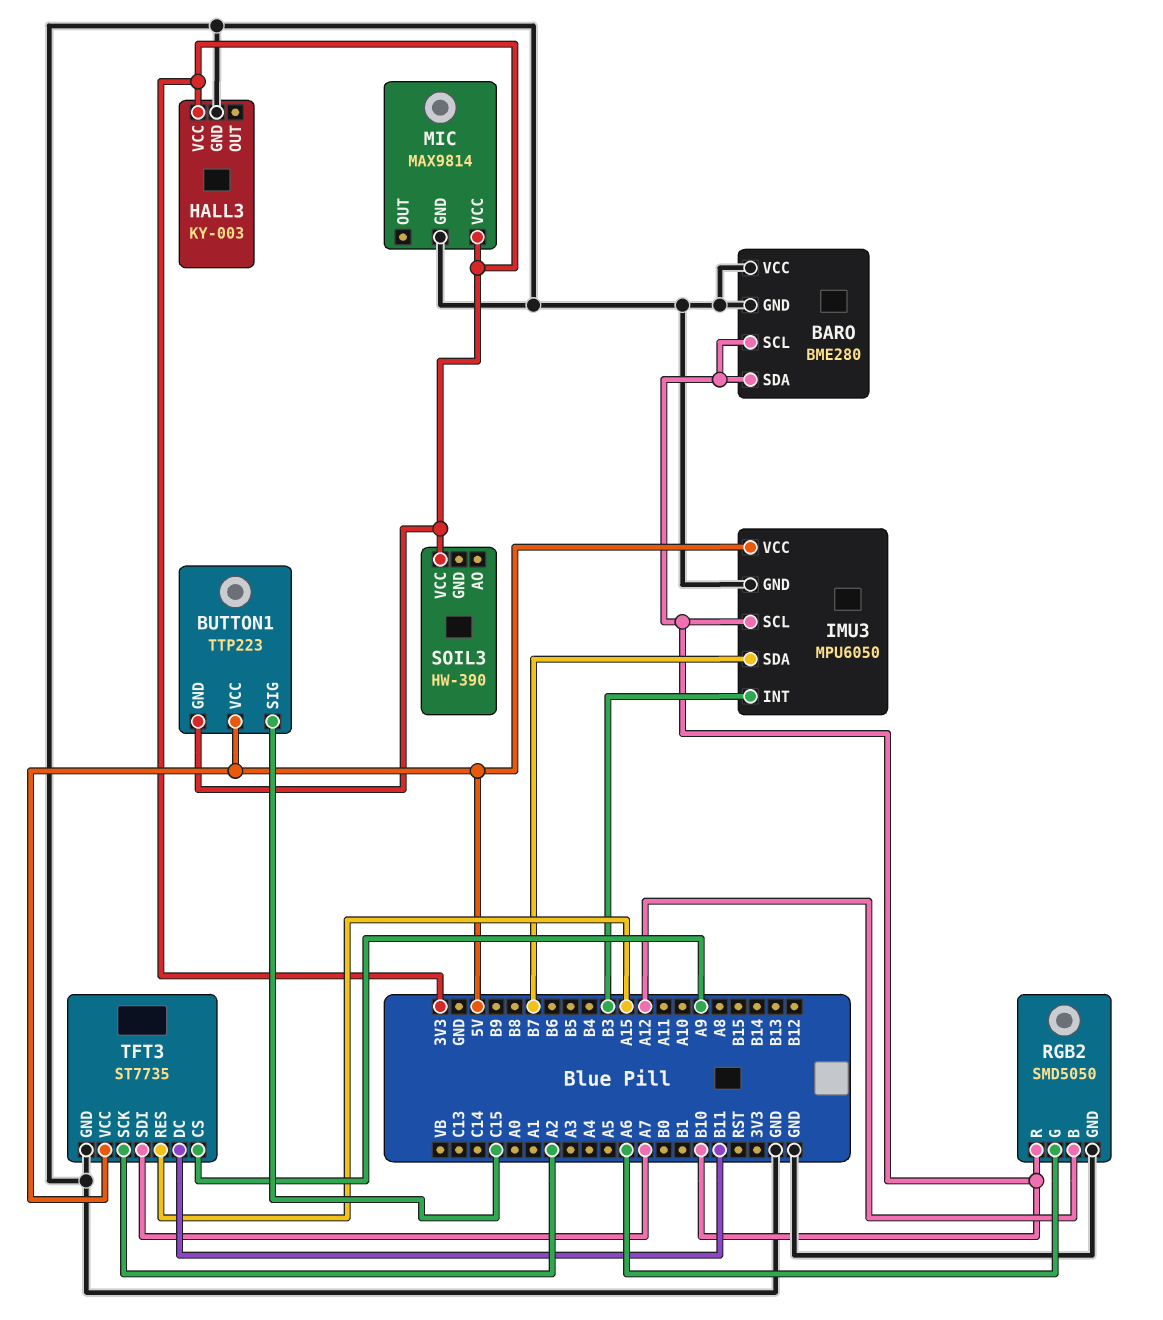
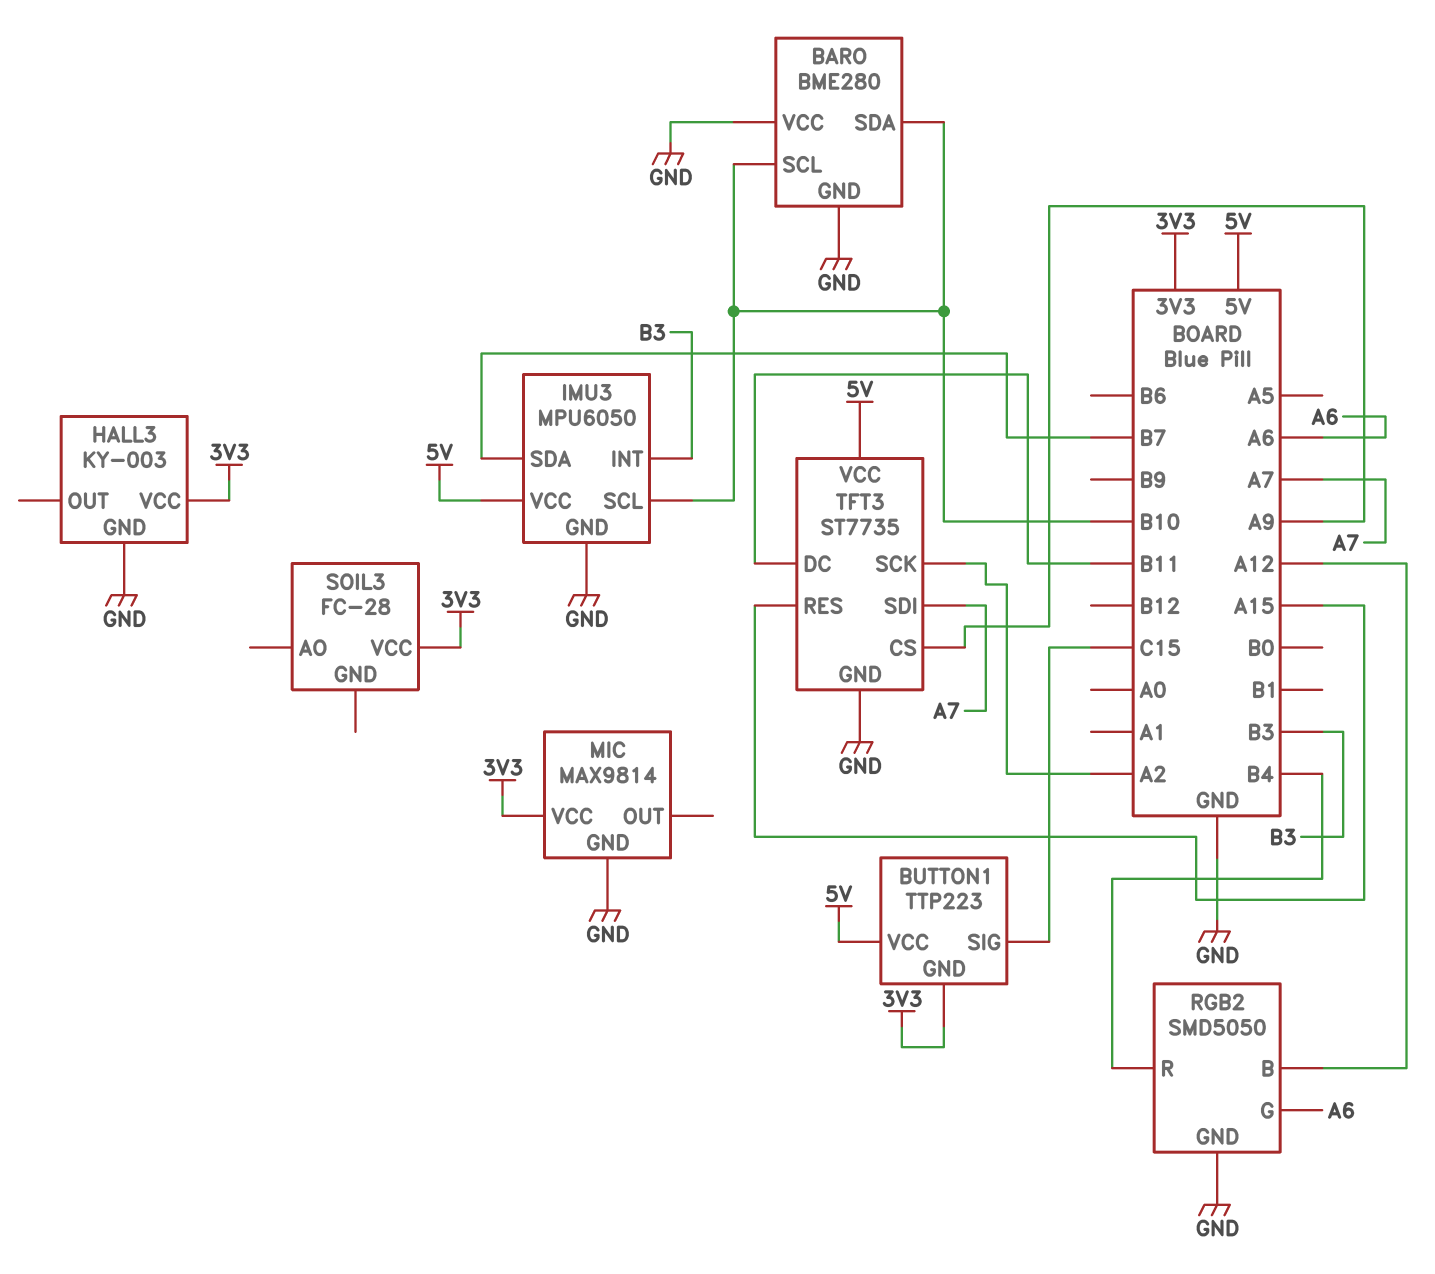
RGB2 pin R: B10 -> B4
SOIL3: HW-390 -> FC-28

